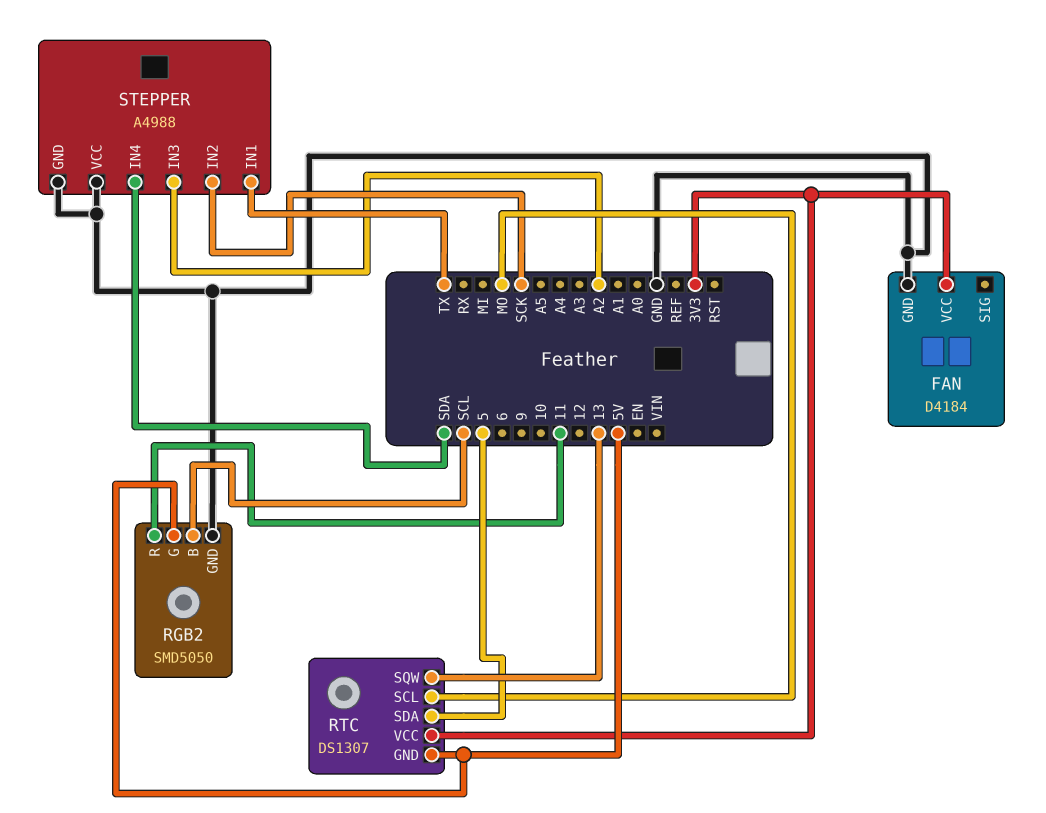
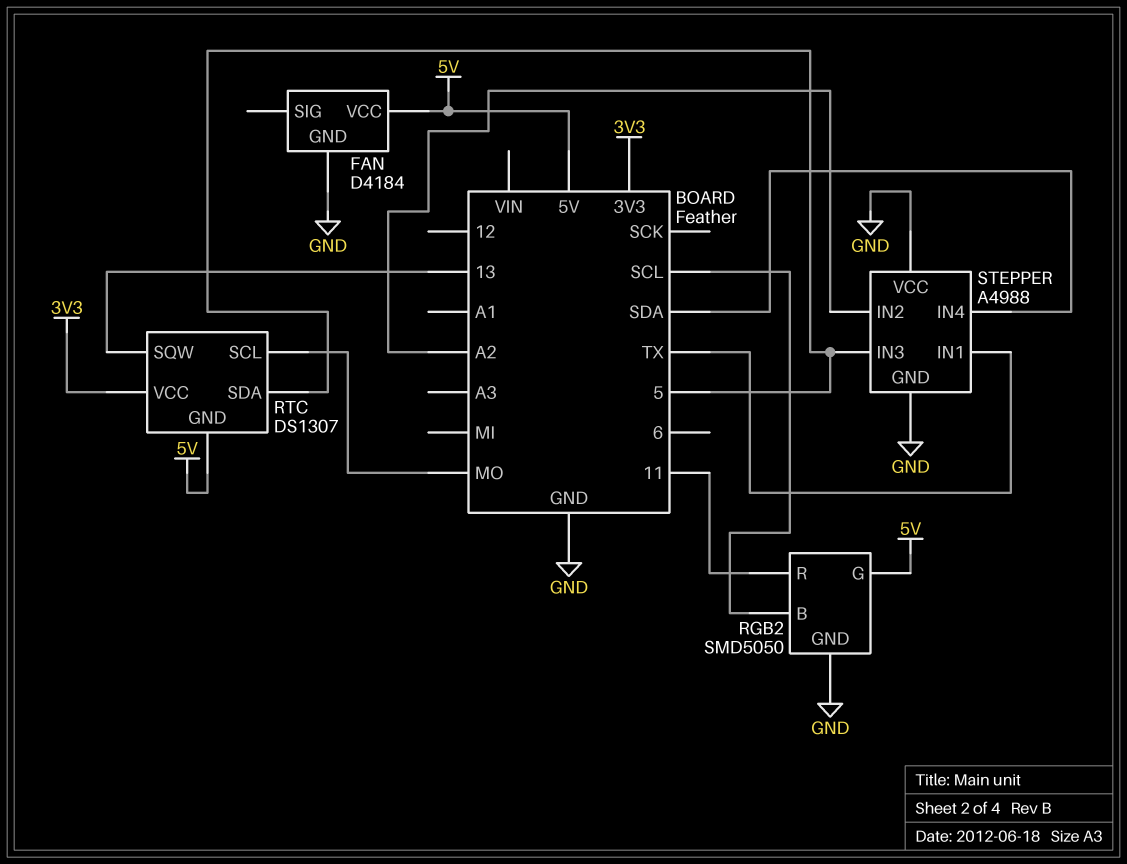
FAN pin VCC: 3V3 -> 5V
STEPPER pin IN2: SCK -> A2
STEPPER pin IN3: A2 -> 5

